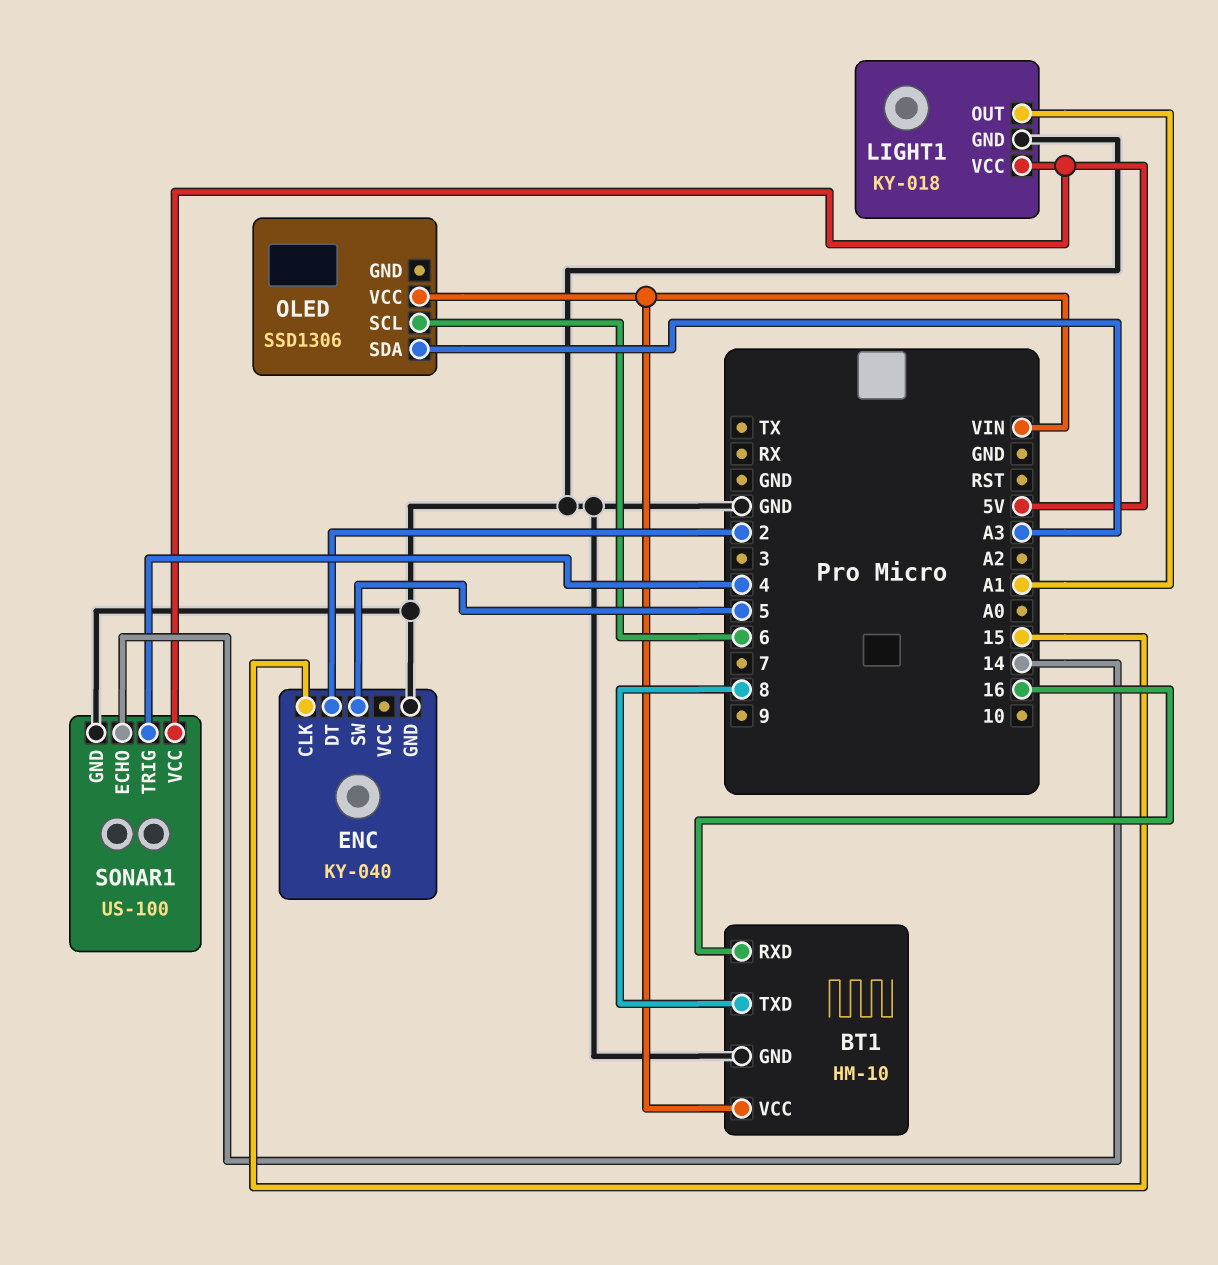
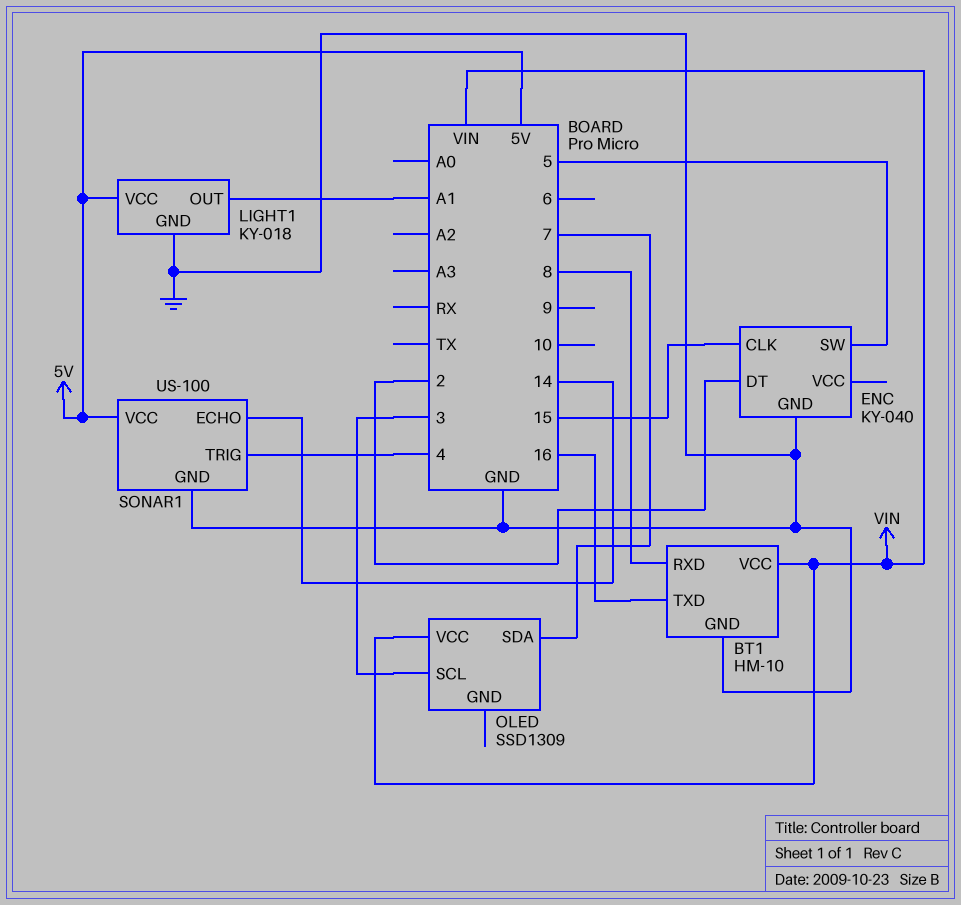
BT1 pin RXD: 16 -> 8
BT1 pin TXD: 8 -> 16
OLED: SSD1306 -> SSD1309
OLED pin SCL: 6 -> 3
OLED pin SDA: A3 -> 7

